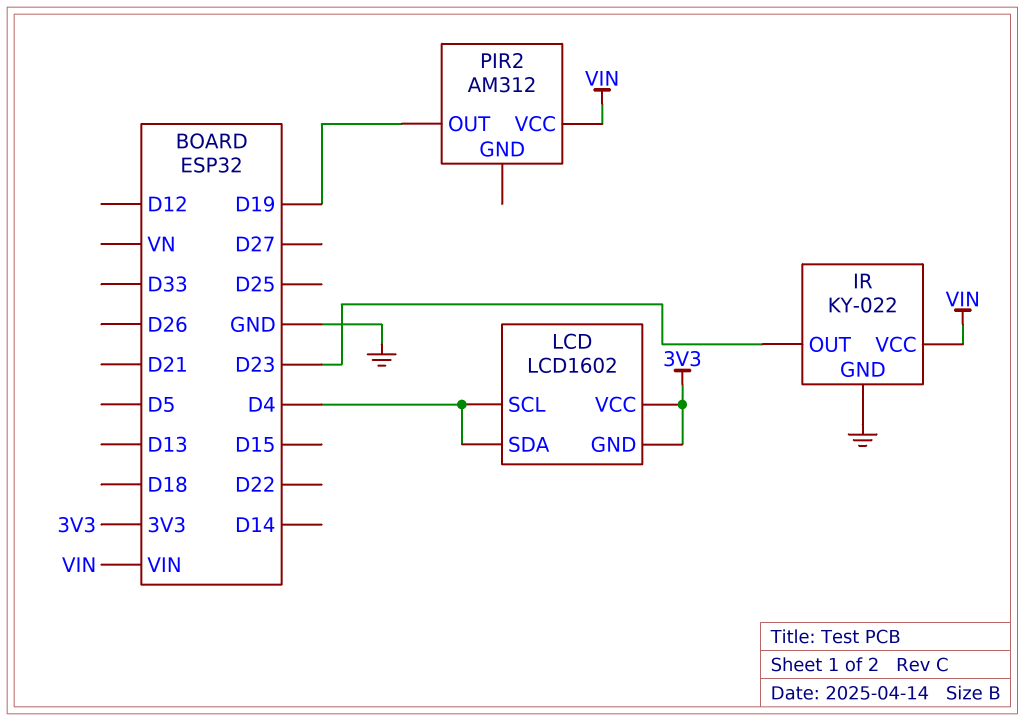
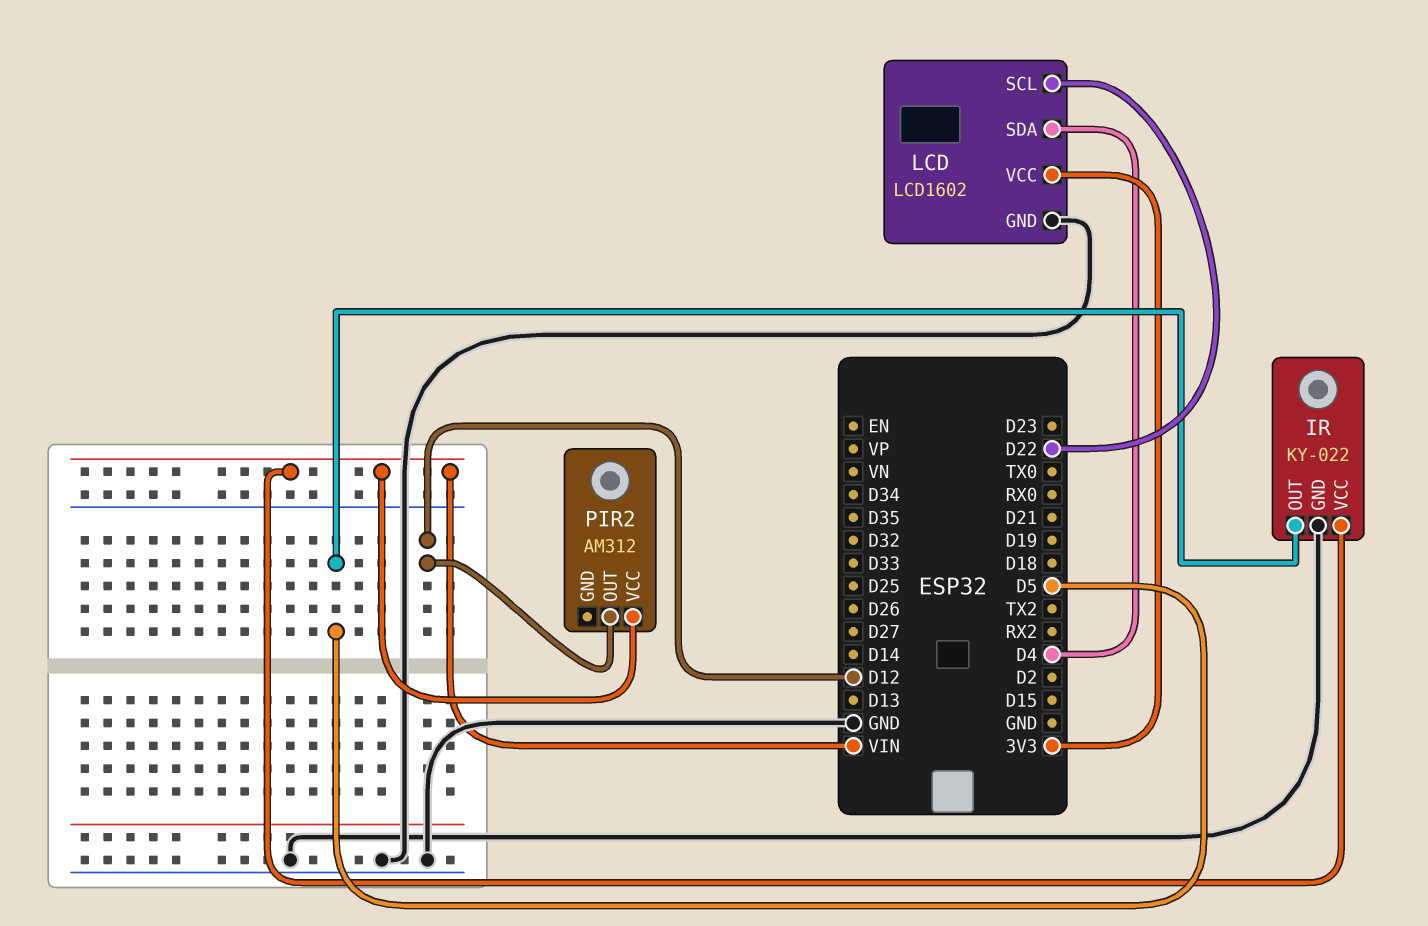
IR pin OUT: D23 -> D5
LCD pin GND: 3V3 -> GND
LCD pin SCL: D4 -> D22
PIR2 pin OUT: D19 -> D12

